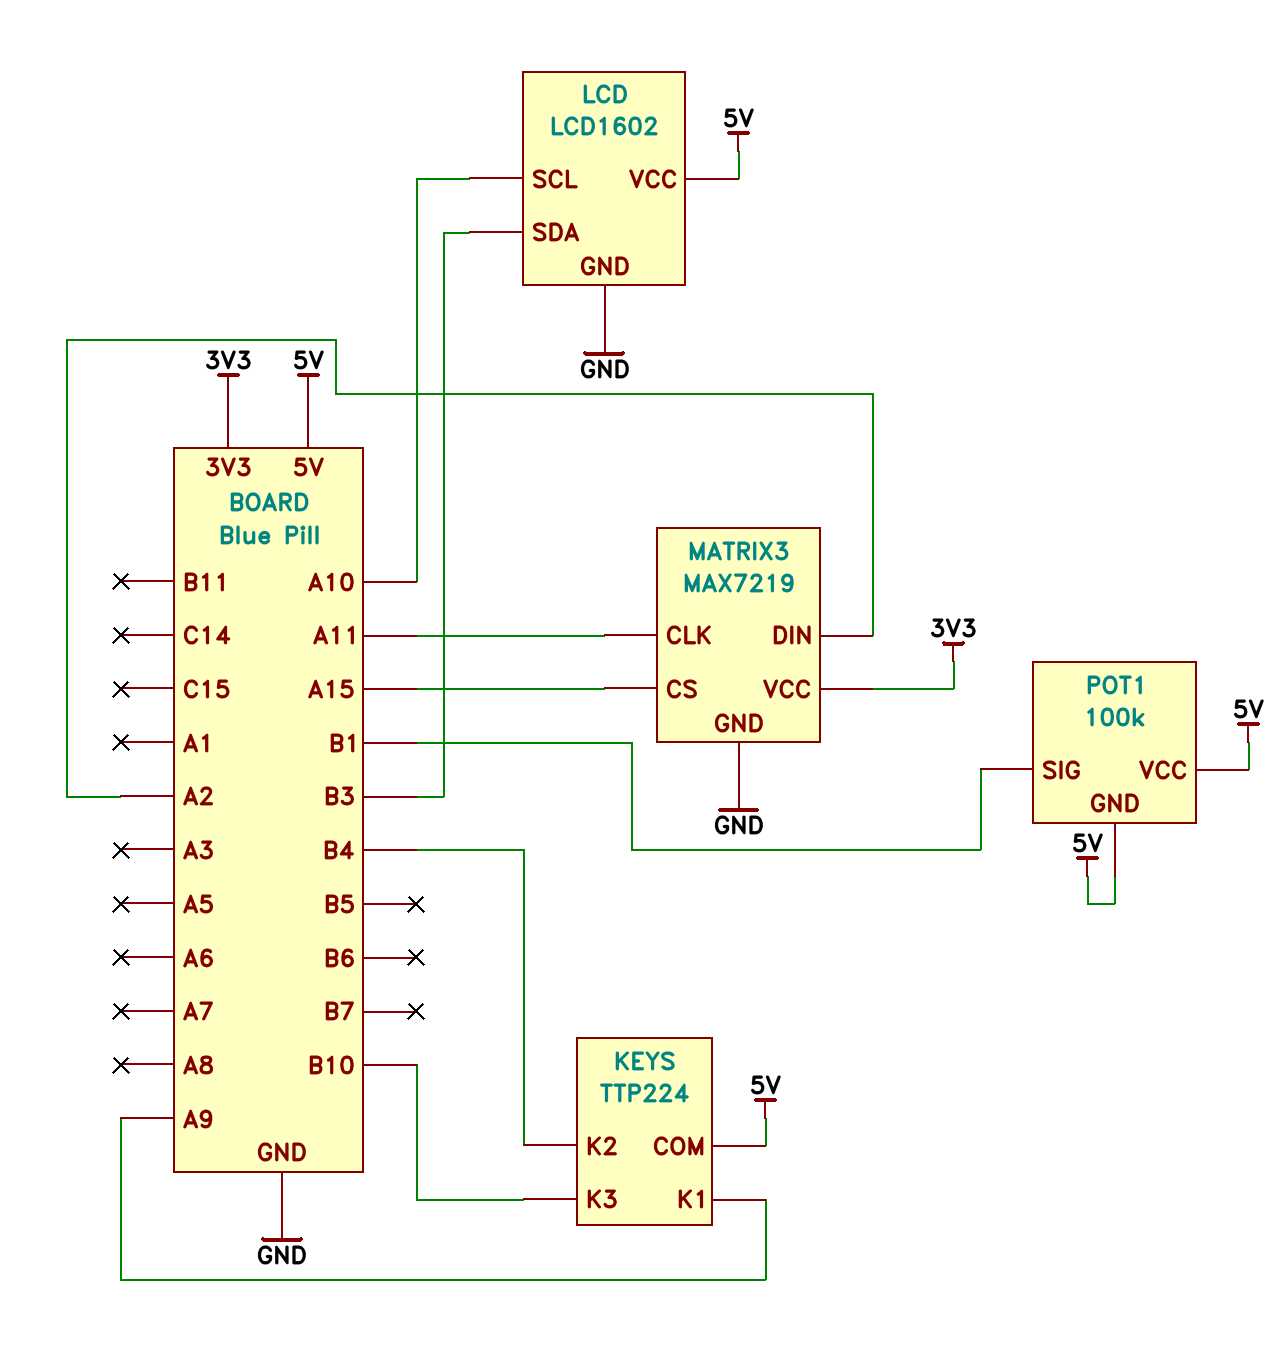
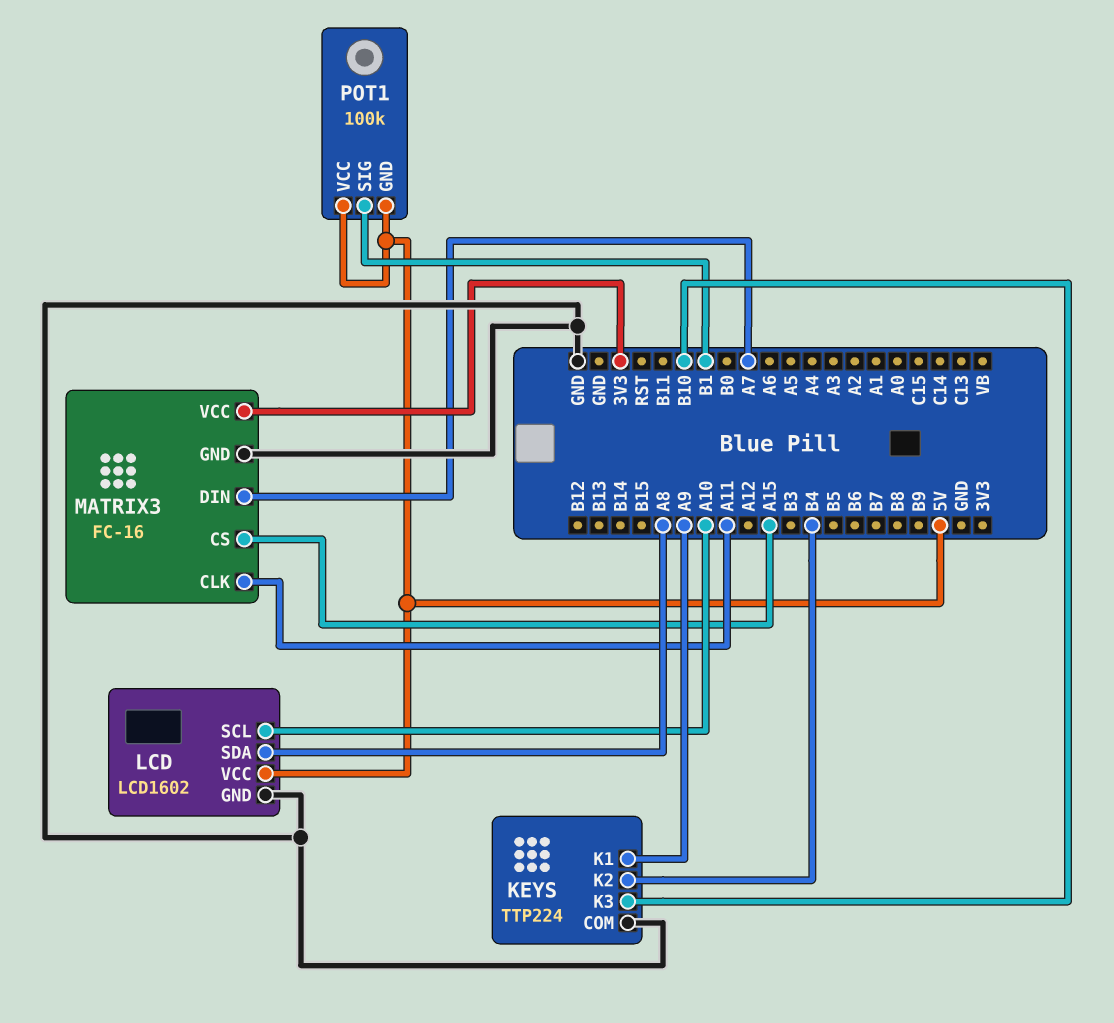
KEYS pin COM: 5V -> GND
LCD pin SDA: B3 -> A8
MATRIX3: MAX7219 -> FC-16
MATRIX3 pin DIN: A2 -> A7

